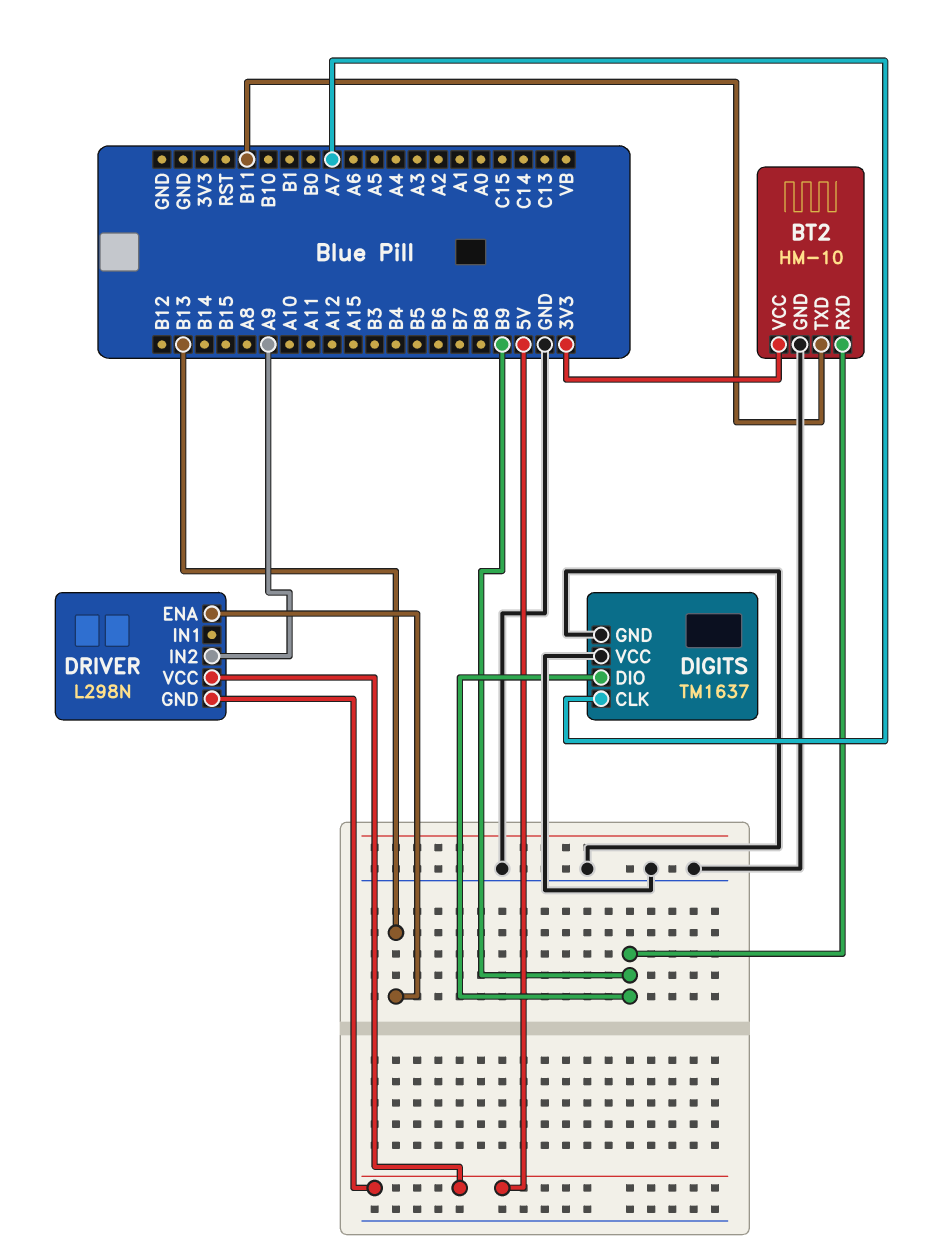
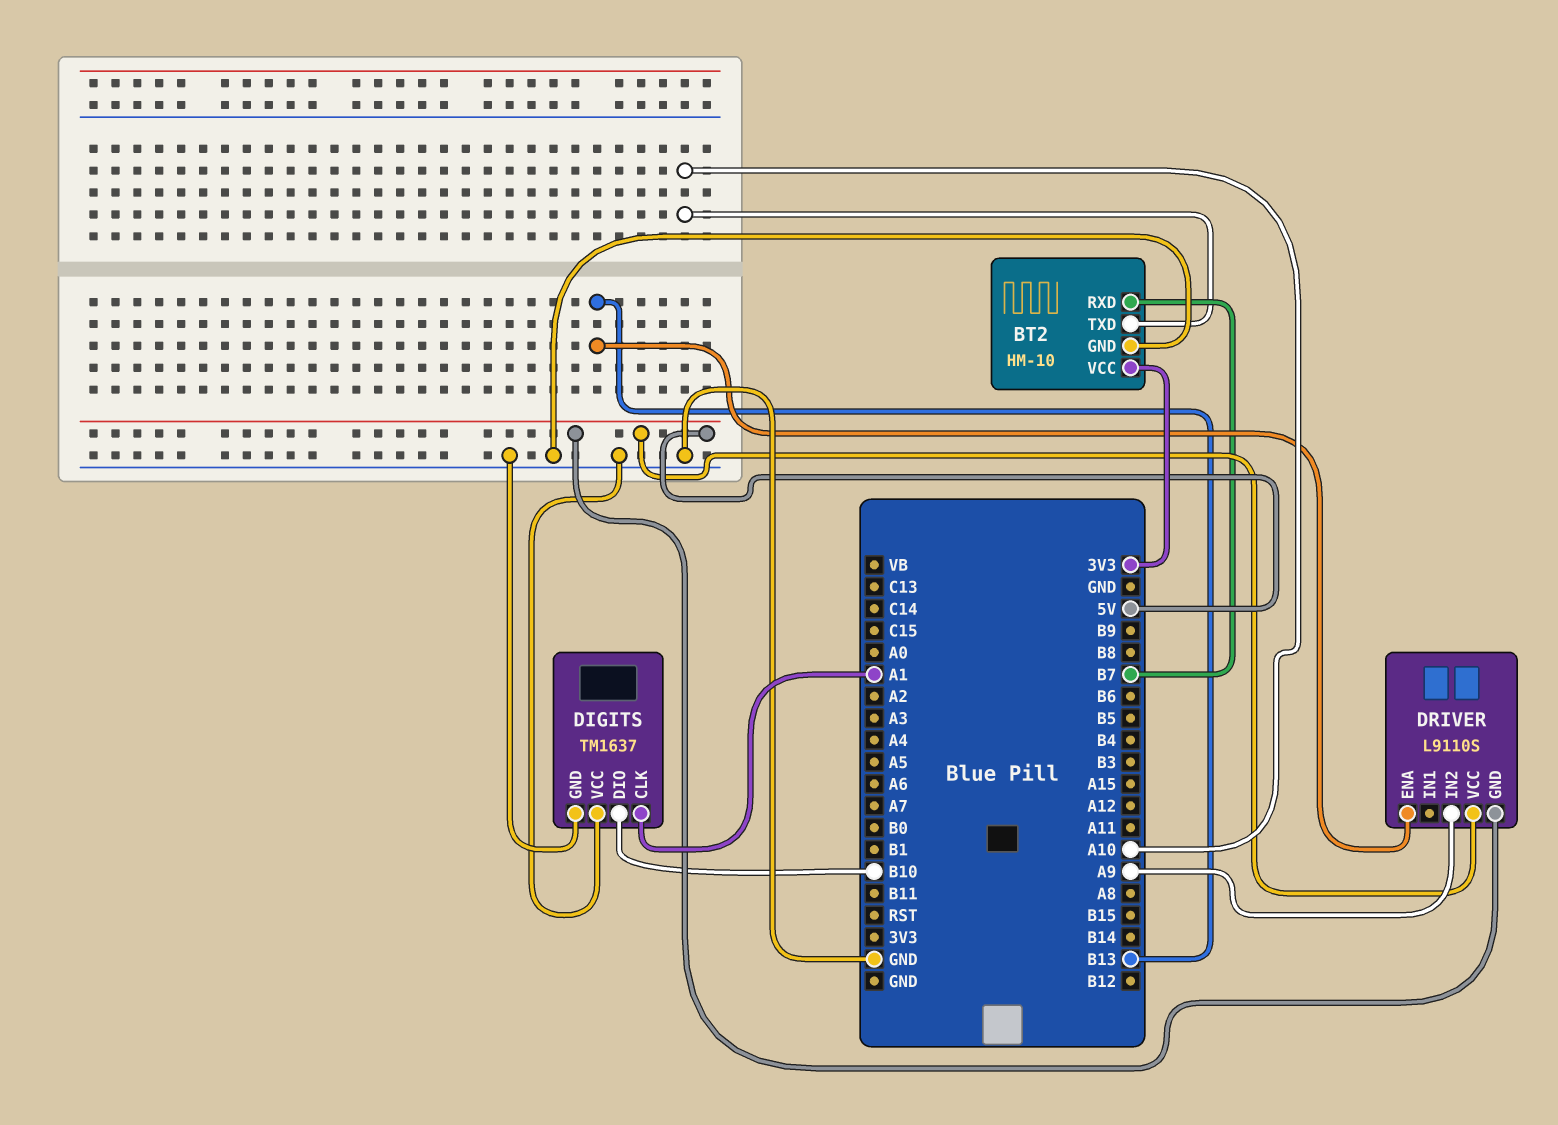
BT2 pin RXD: B9 -> B7
BT2 pin TXD: B11 -> A10
DIGITS pin CLK: A7 -> A1
DIGITS pin DIO: B9 -> B10
DRIVER: L298N -> L9110S

